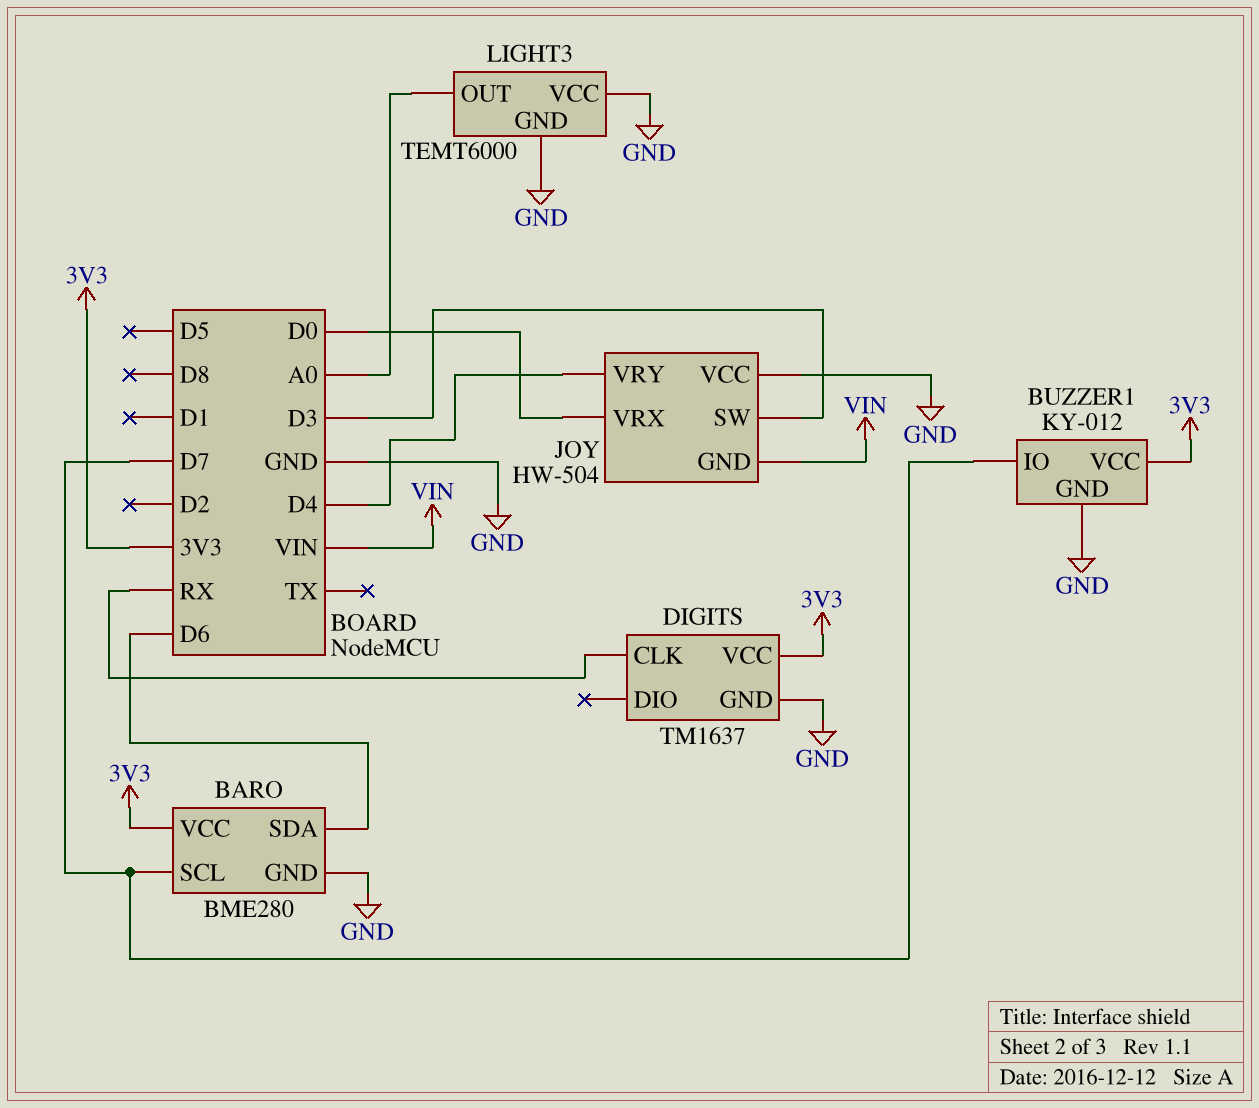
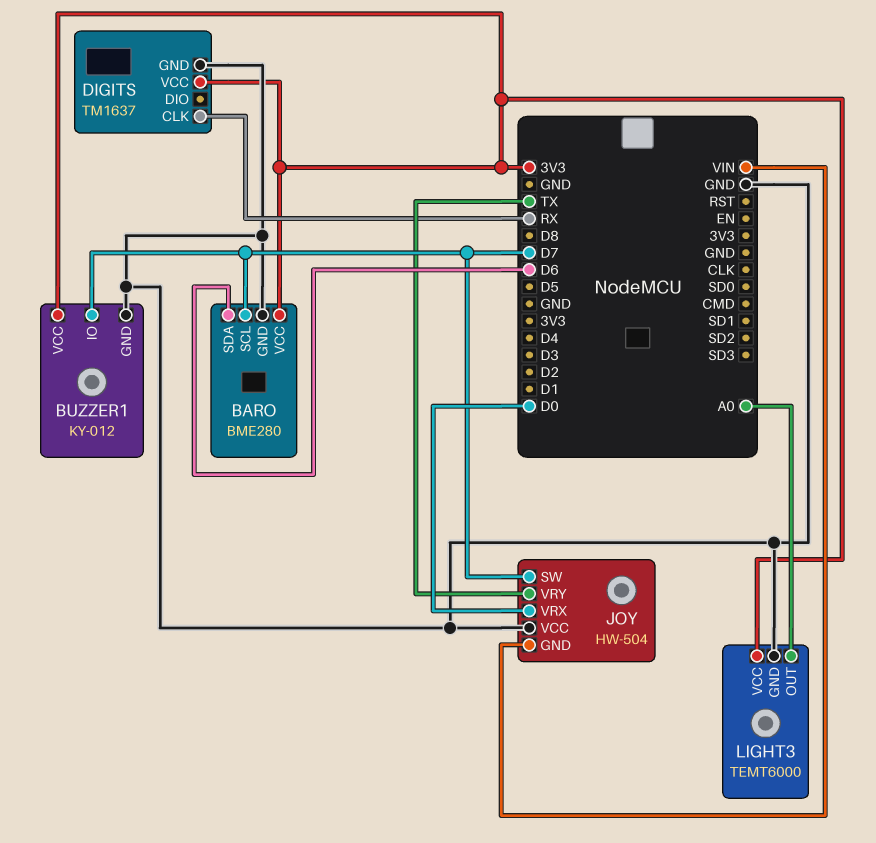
JOY pin SW: D3 -> D7
JOY pin VRY: D4 -> TX
LIGHT3 pin VCC: GND -> 3V3

